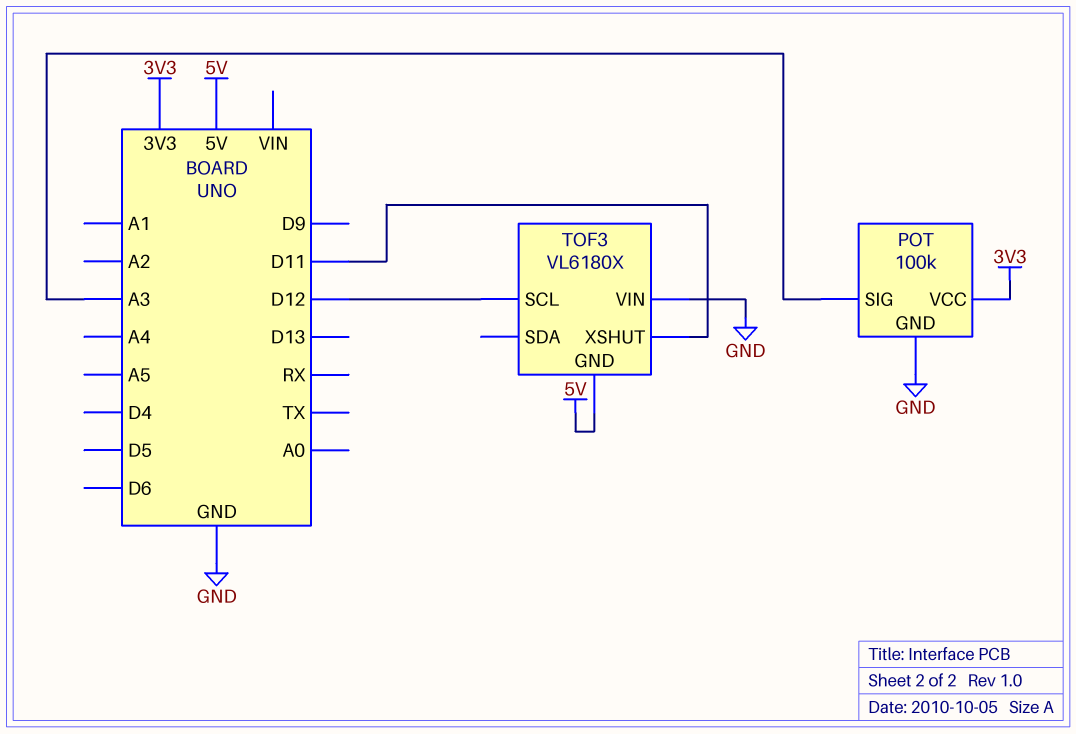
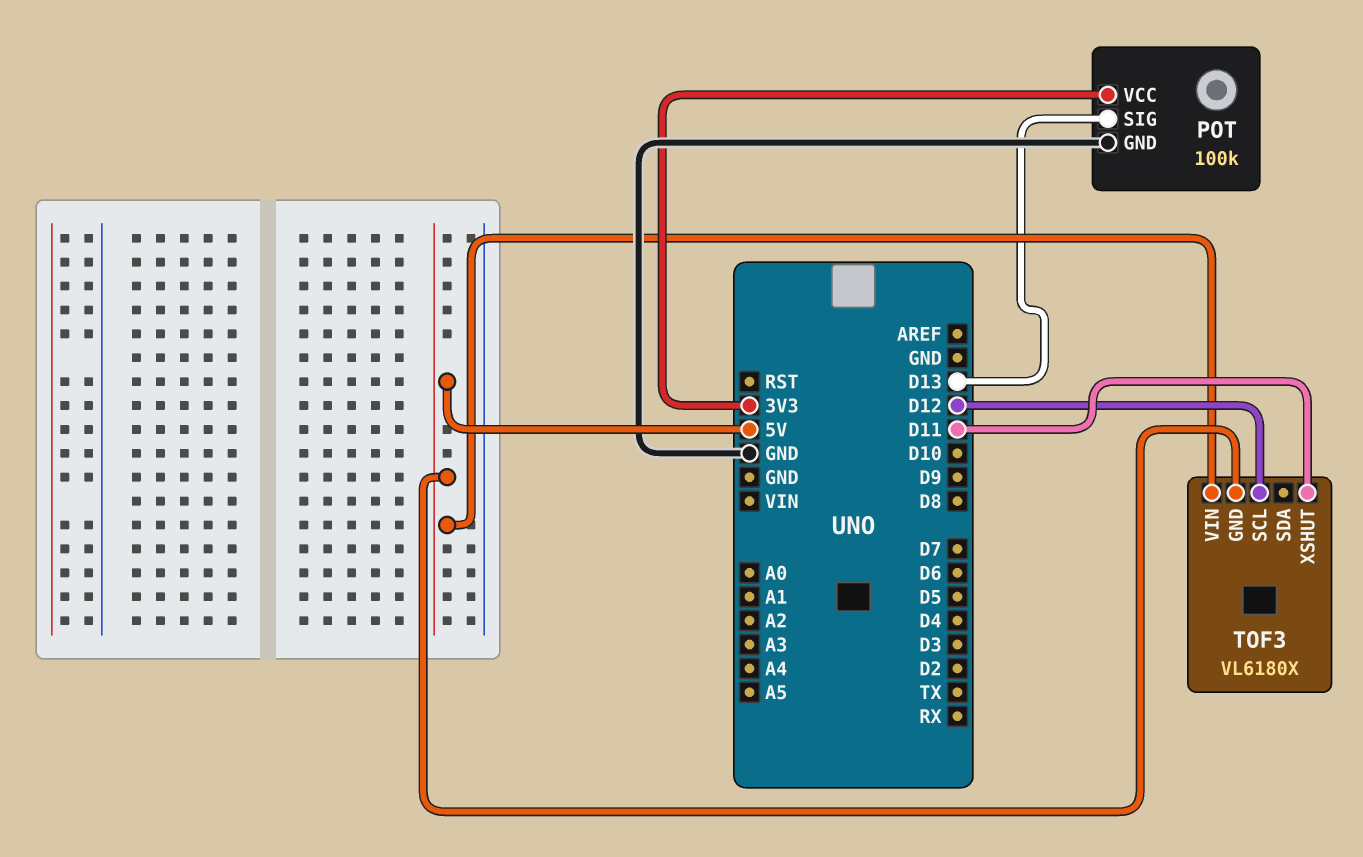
POT pin SIG: A3 -> D13
TOF3 pin VIN: GND -> 5V

